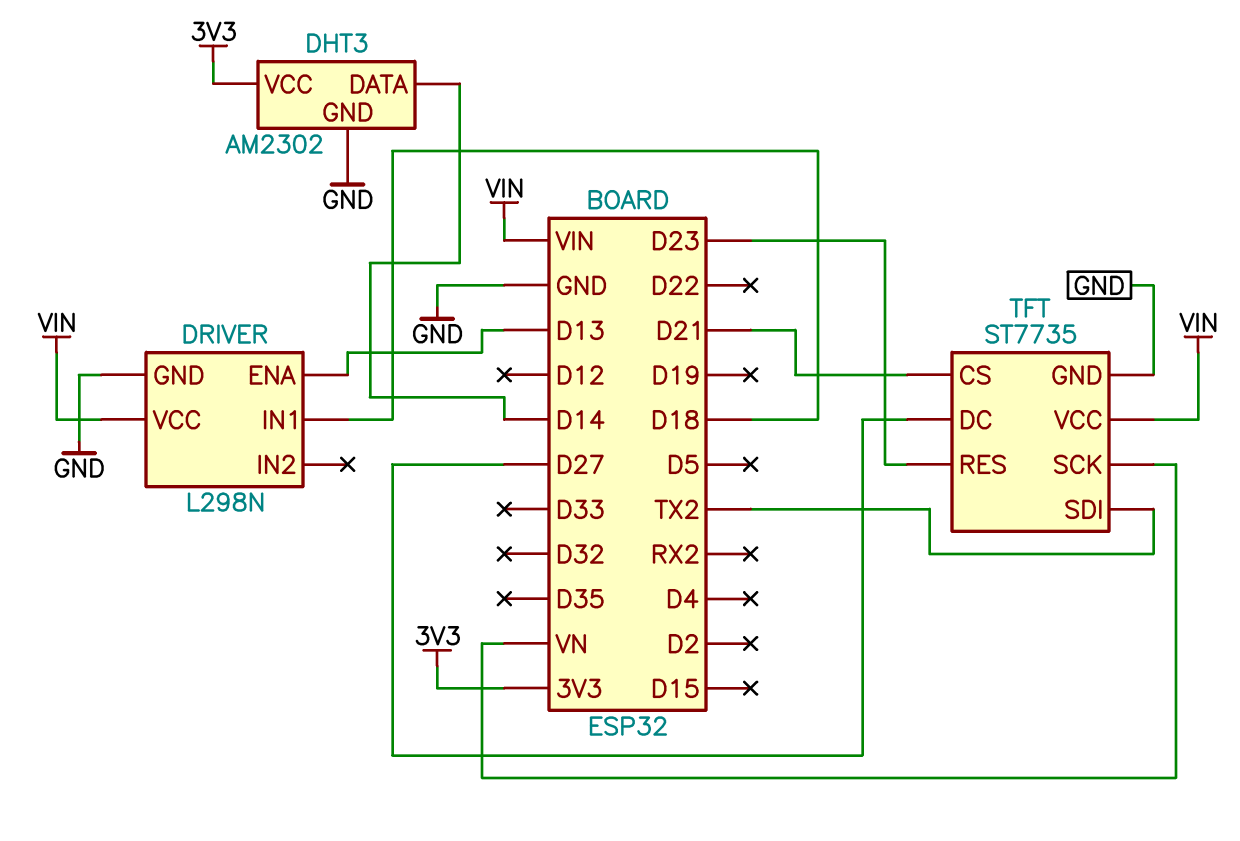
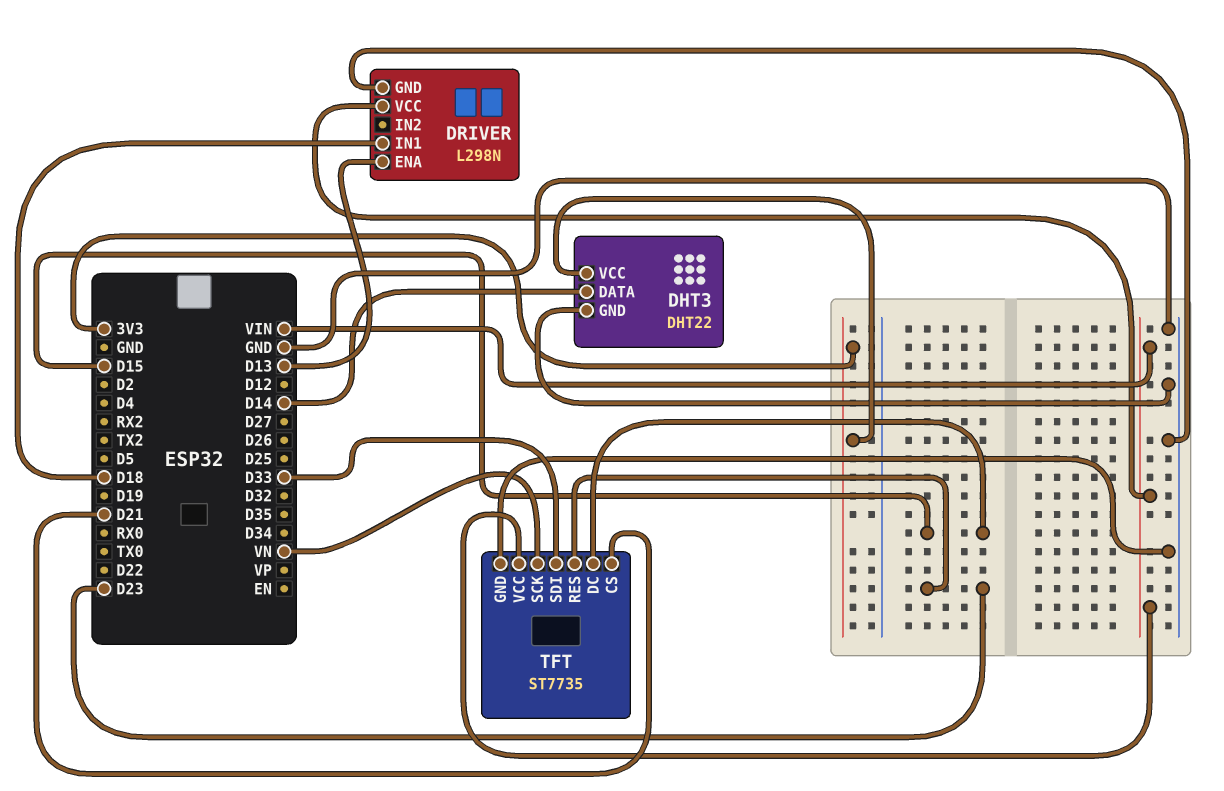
DHT3: AM2302 -> DHT22
TFT pin DC: D27 -> D15
TFT pin SDI: TX2 -> D33

